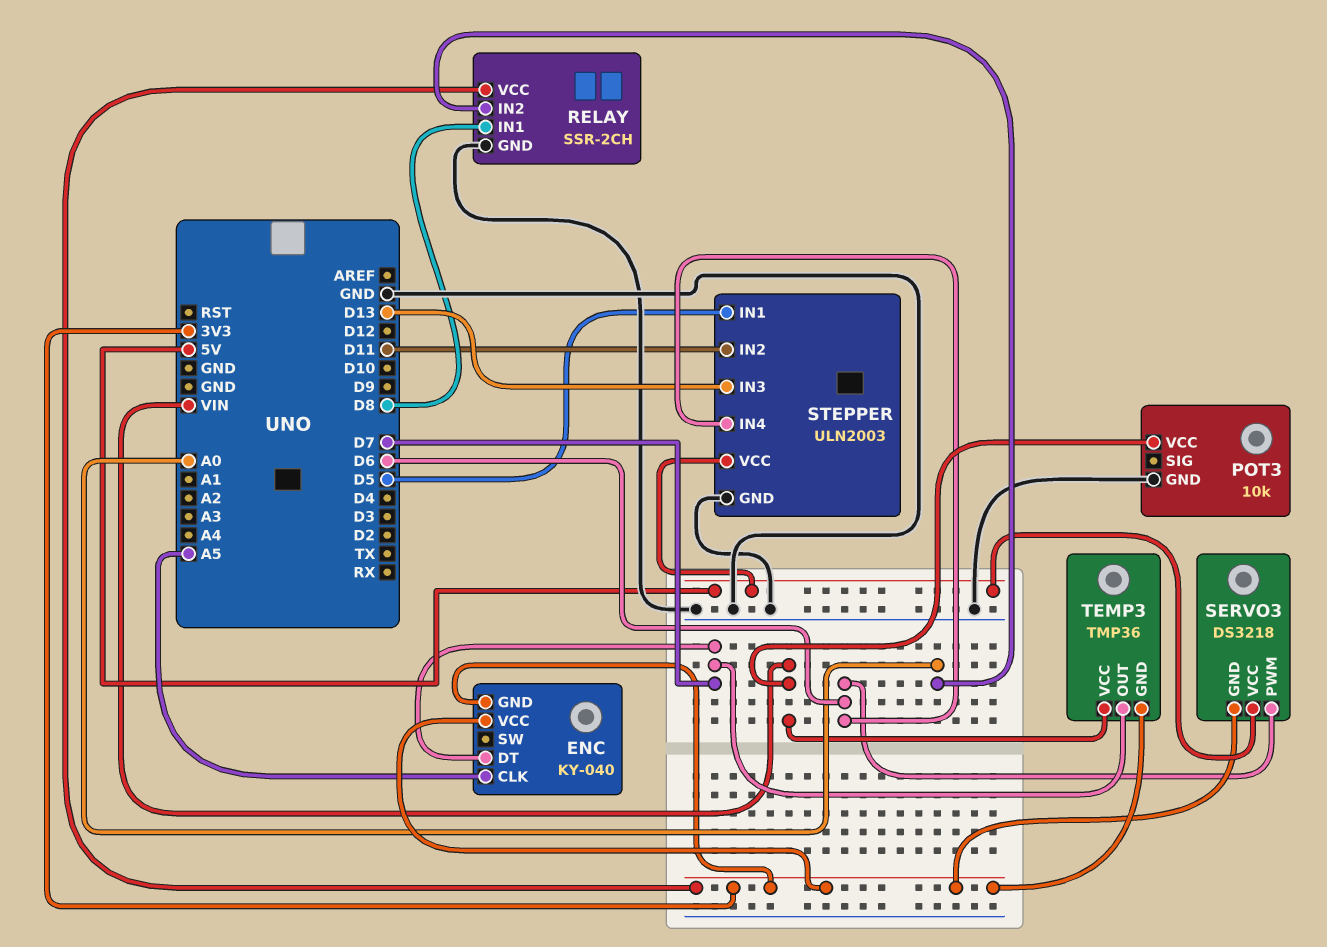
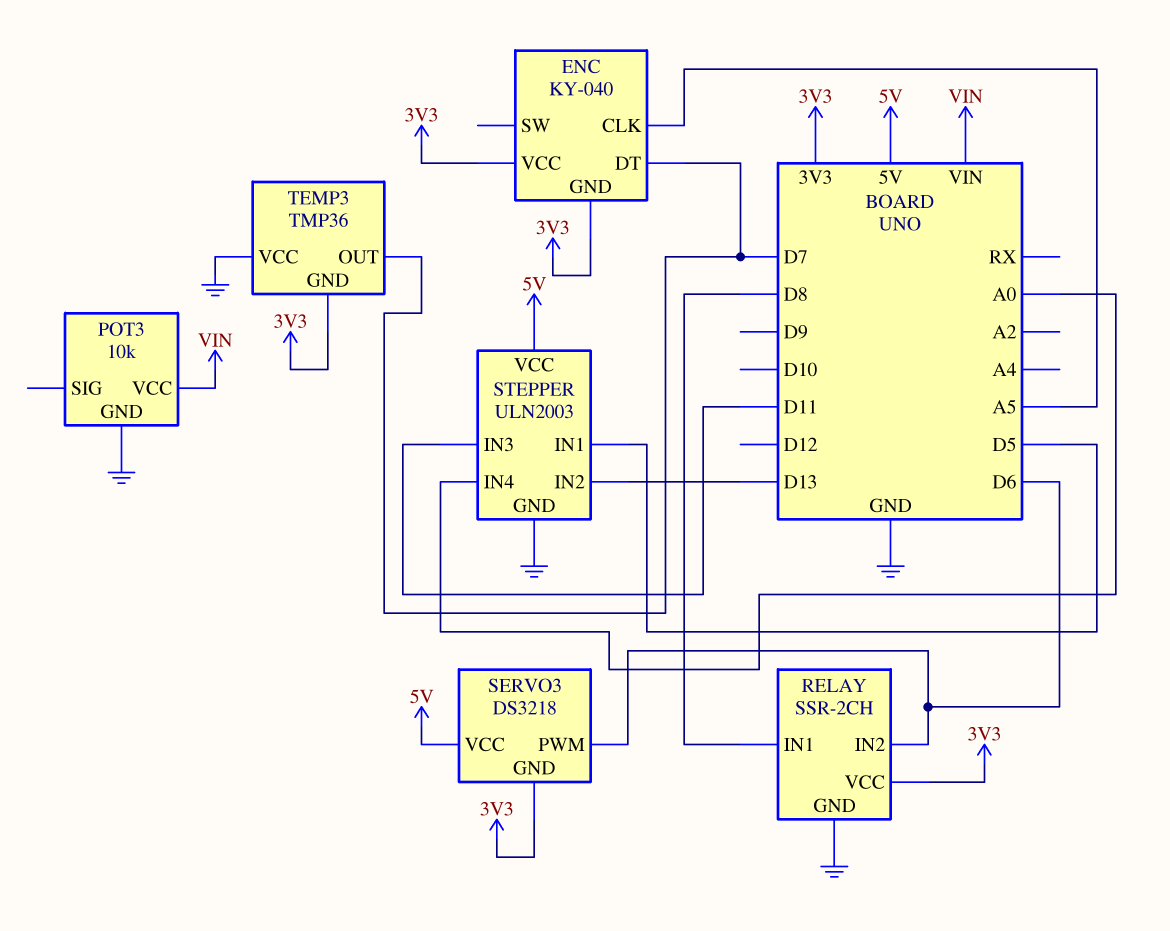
RELAY pin IN2: A0 -> D6
STEPPER pin IN2: D11 -> D13
STEPPER pin IN3: D13 -> D11
STEPPER pin IN4: D6 -> A0
TEMP3 pin VCC: VIN -> GND

